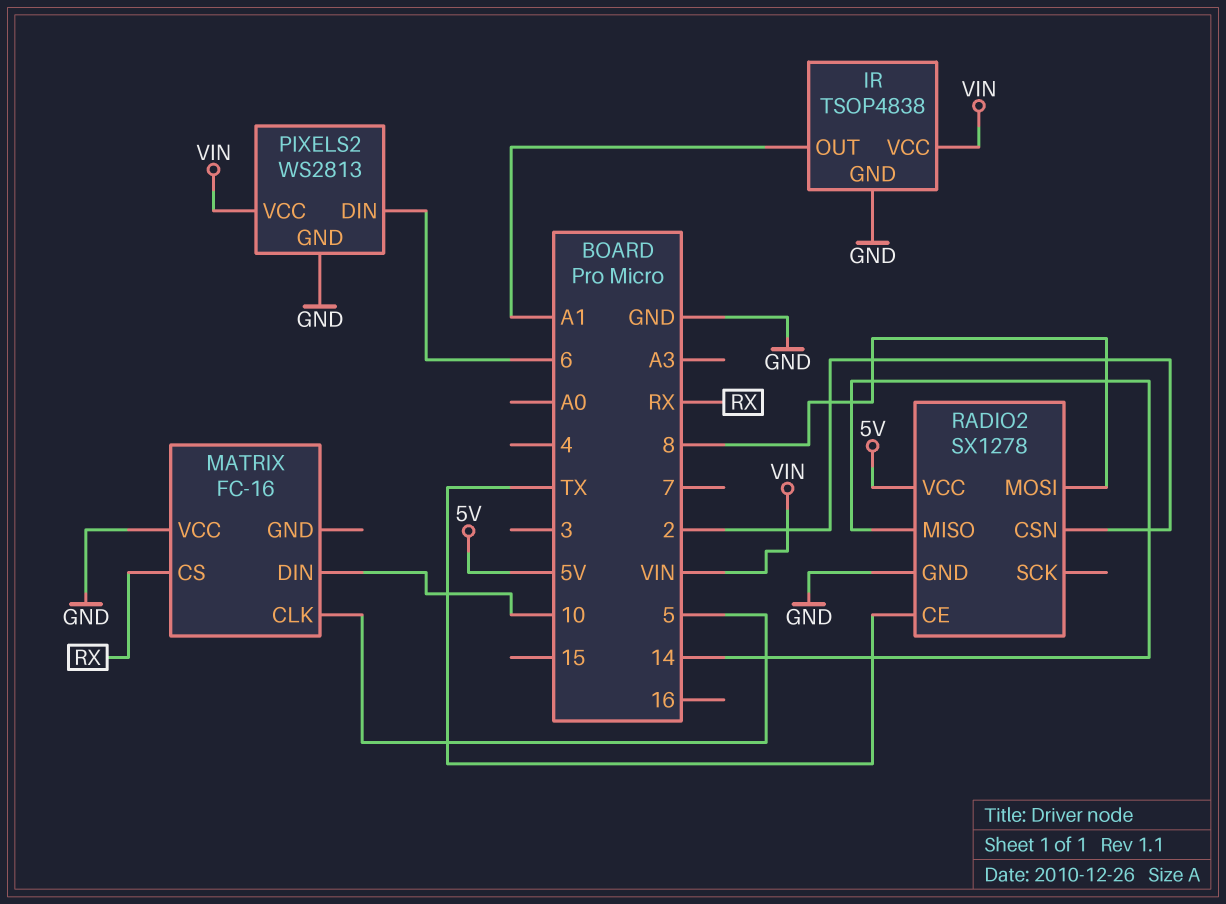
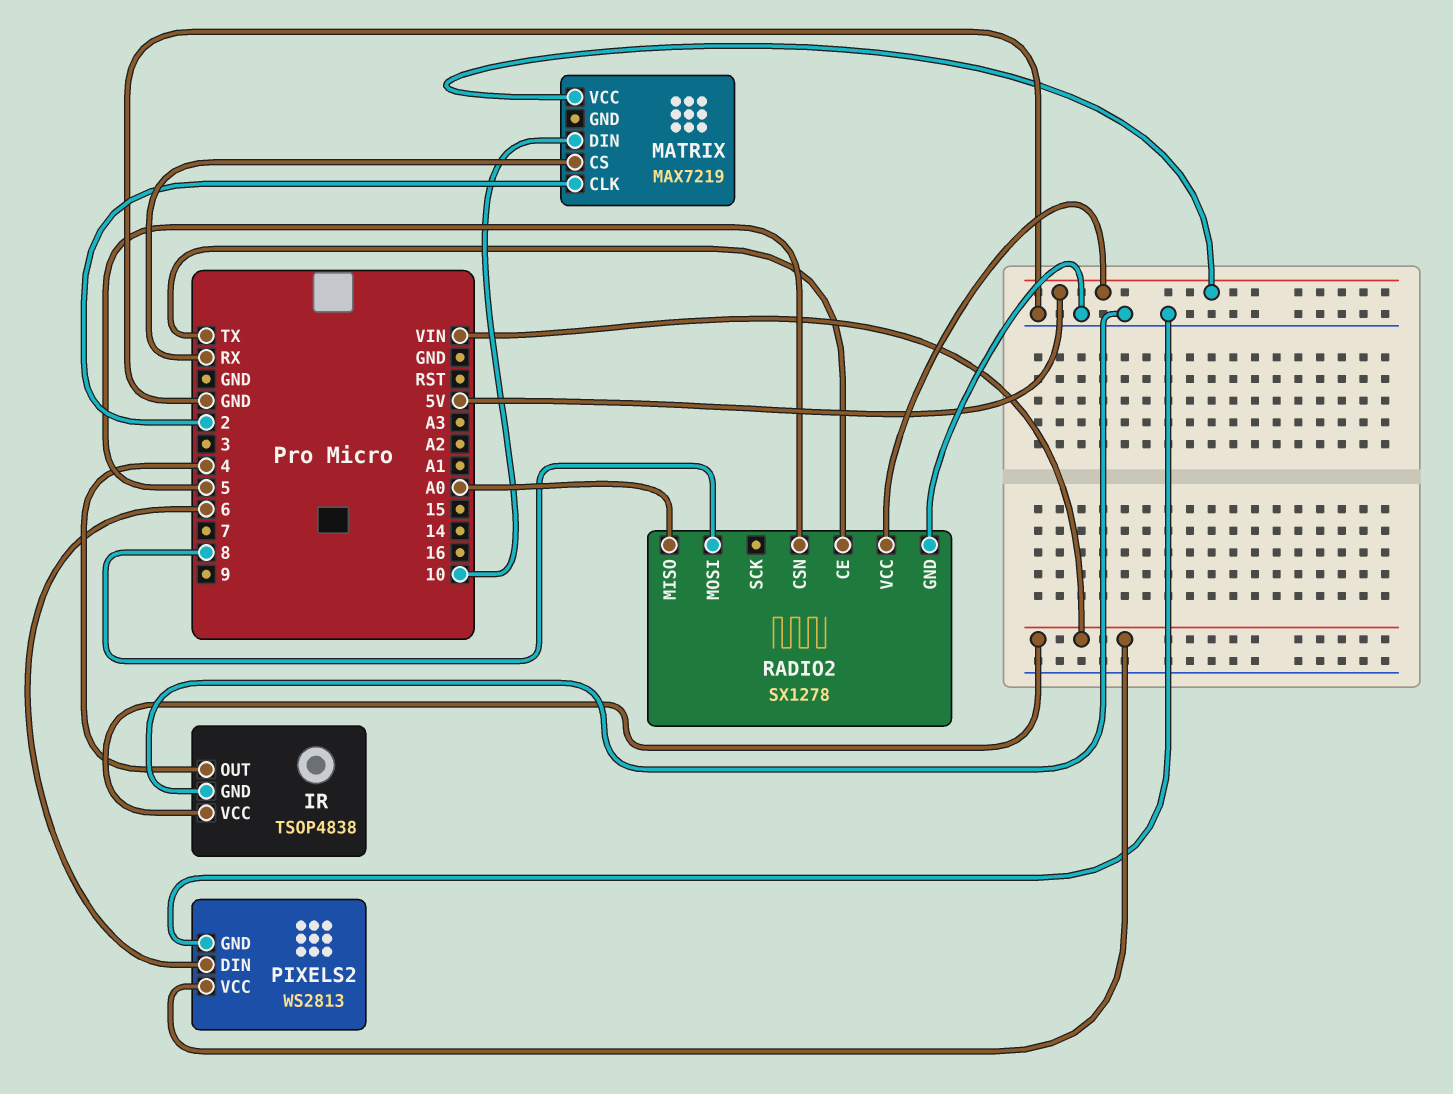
IR pin OUT: A1 -> 4
MATRIX: FC-16 -> MAX7219
MATRIX pin CLK: 5 -> 2
MATRIX pin VCC: GND -> 5V
RADIO2 pin CSN: 2 -> 5
RADIO2 pin MISO: 14 -> A0

